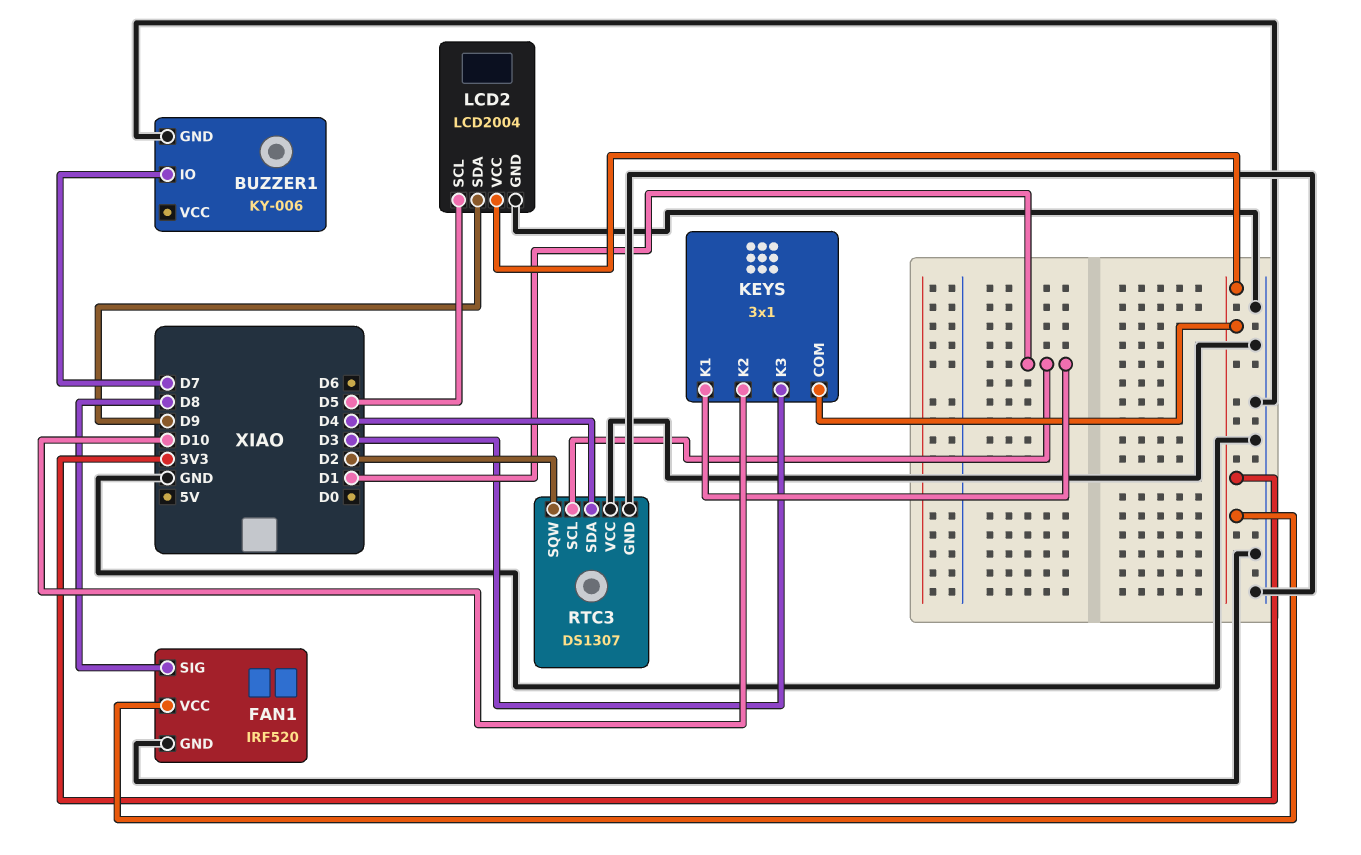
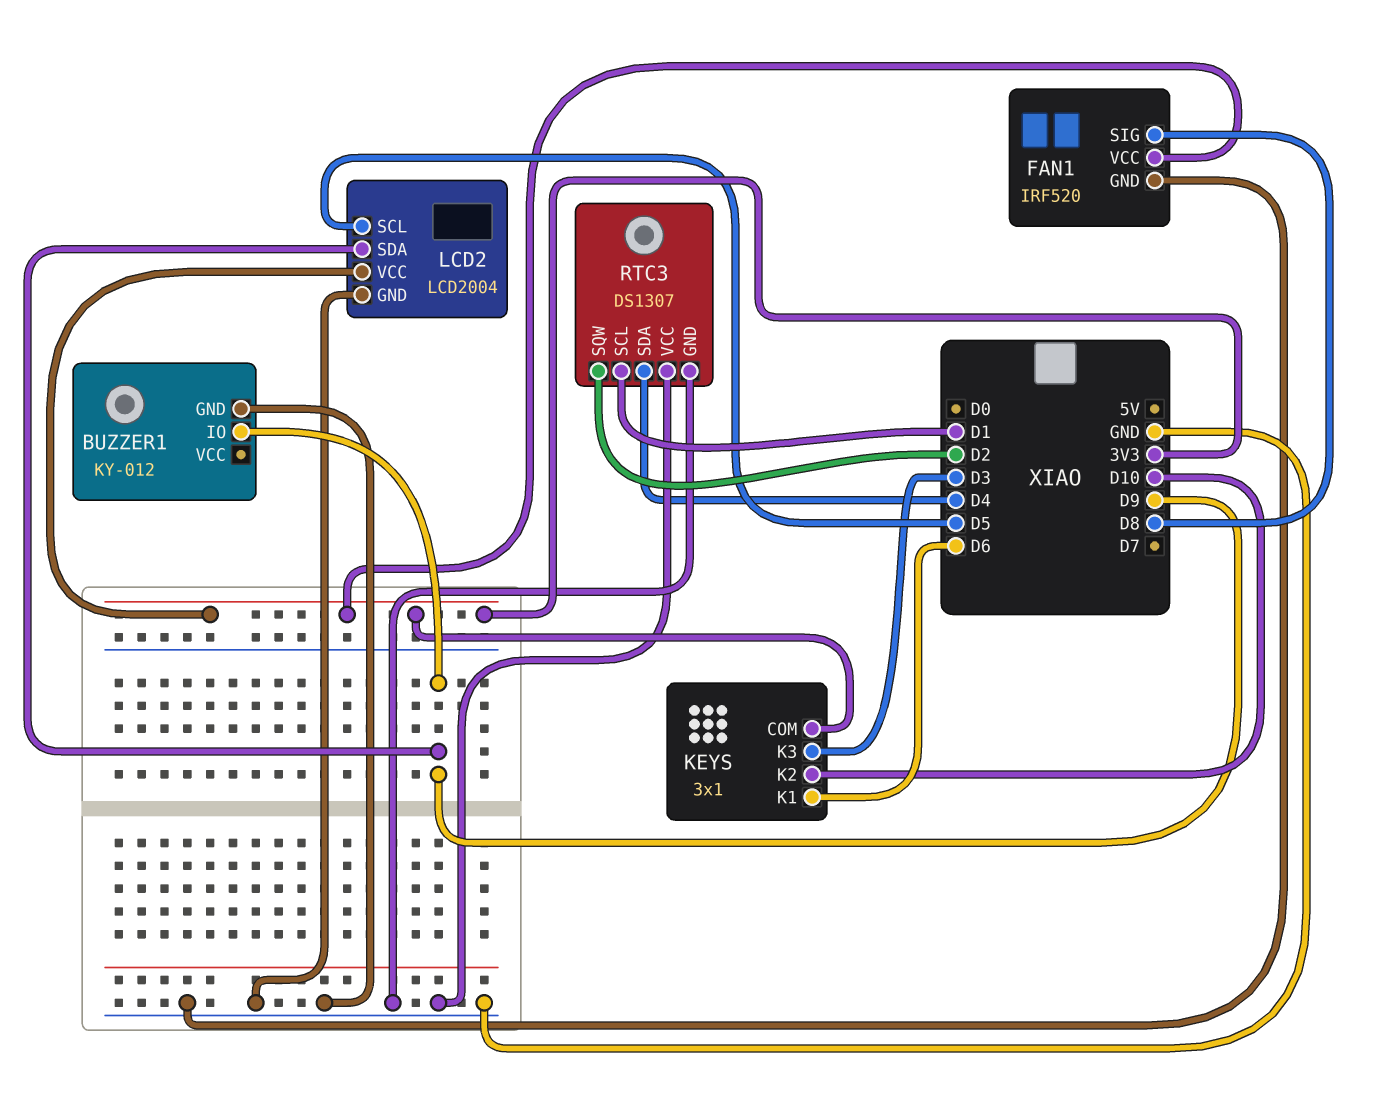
BUZZER1: KY-006 -> KY-012
BUZZER1 pin IO: D7 -> D9
KEYS pin K1: D1 -> D6

